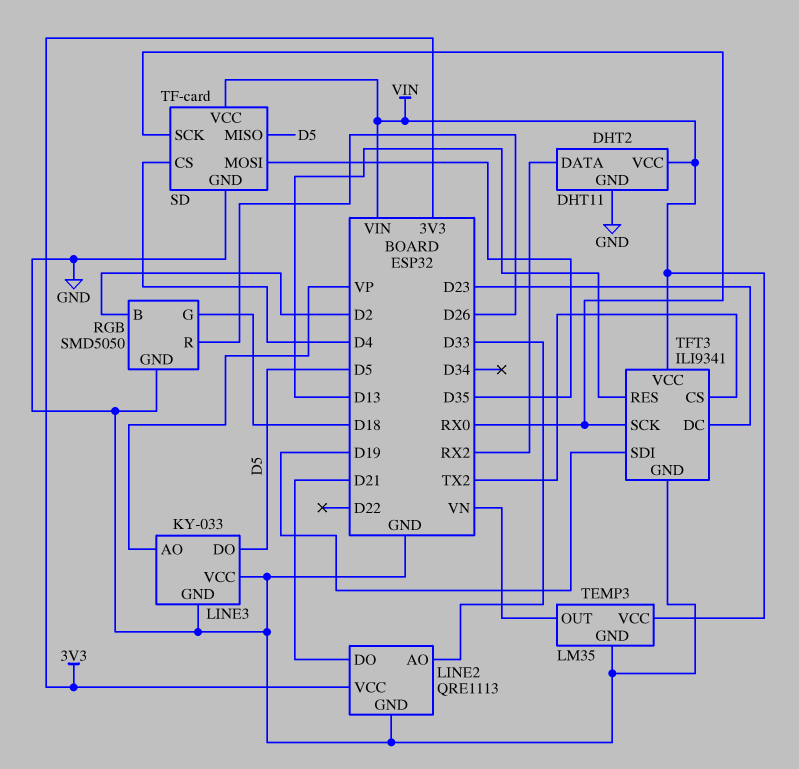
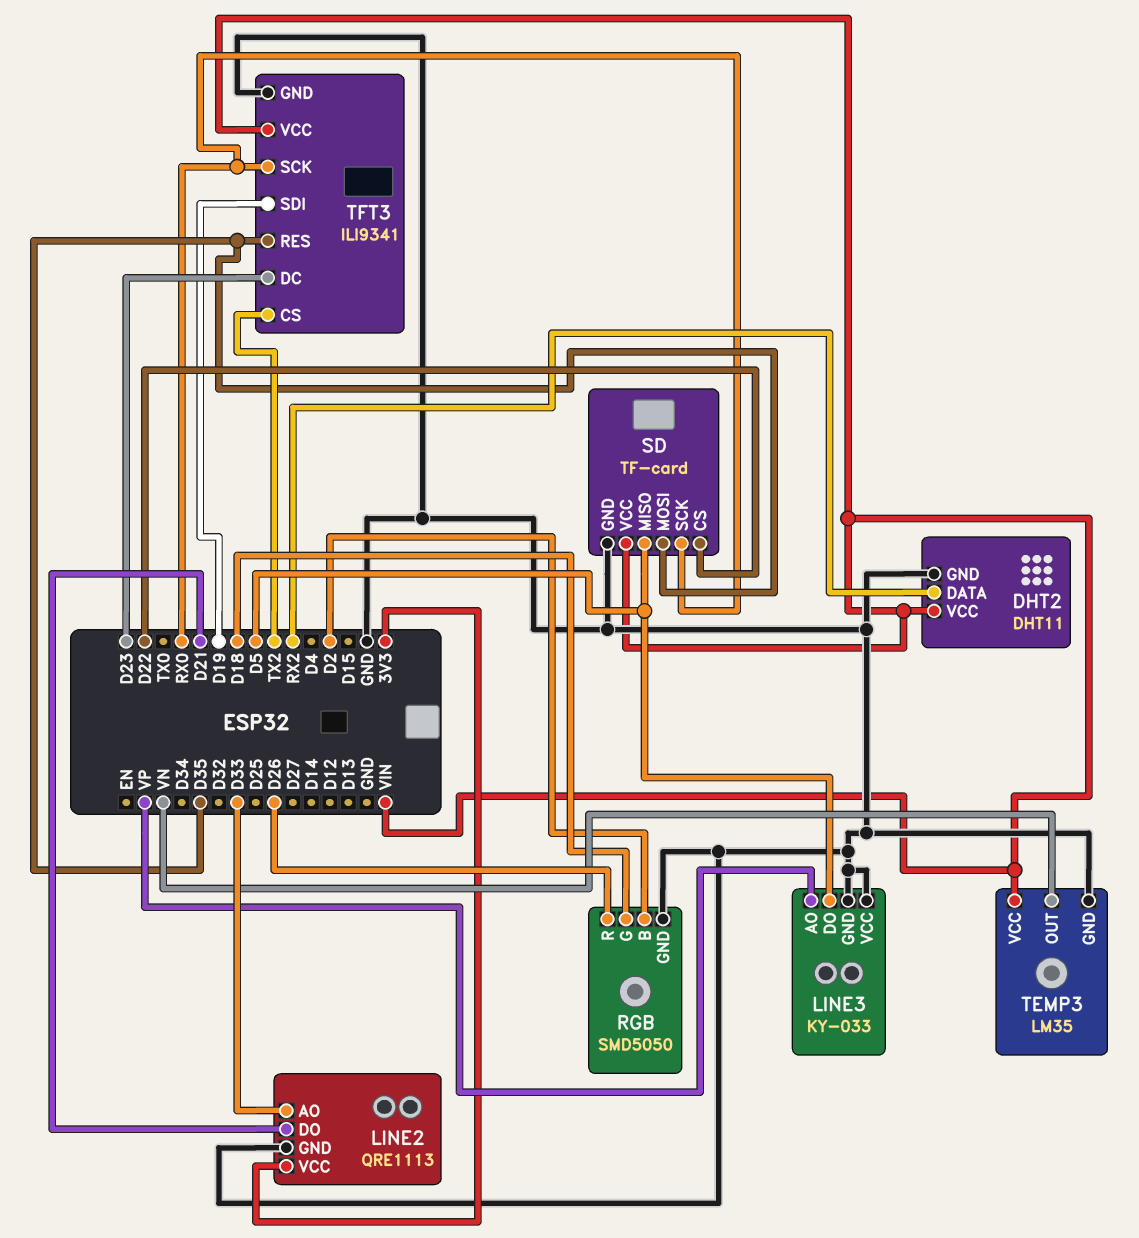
SD pin CS: D4 -> D22
TFT3 pin RES: D13 -> D35

